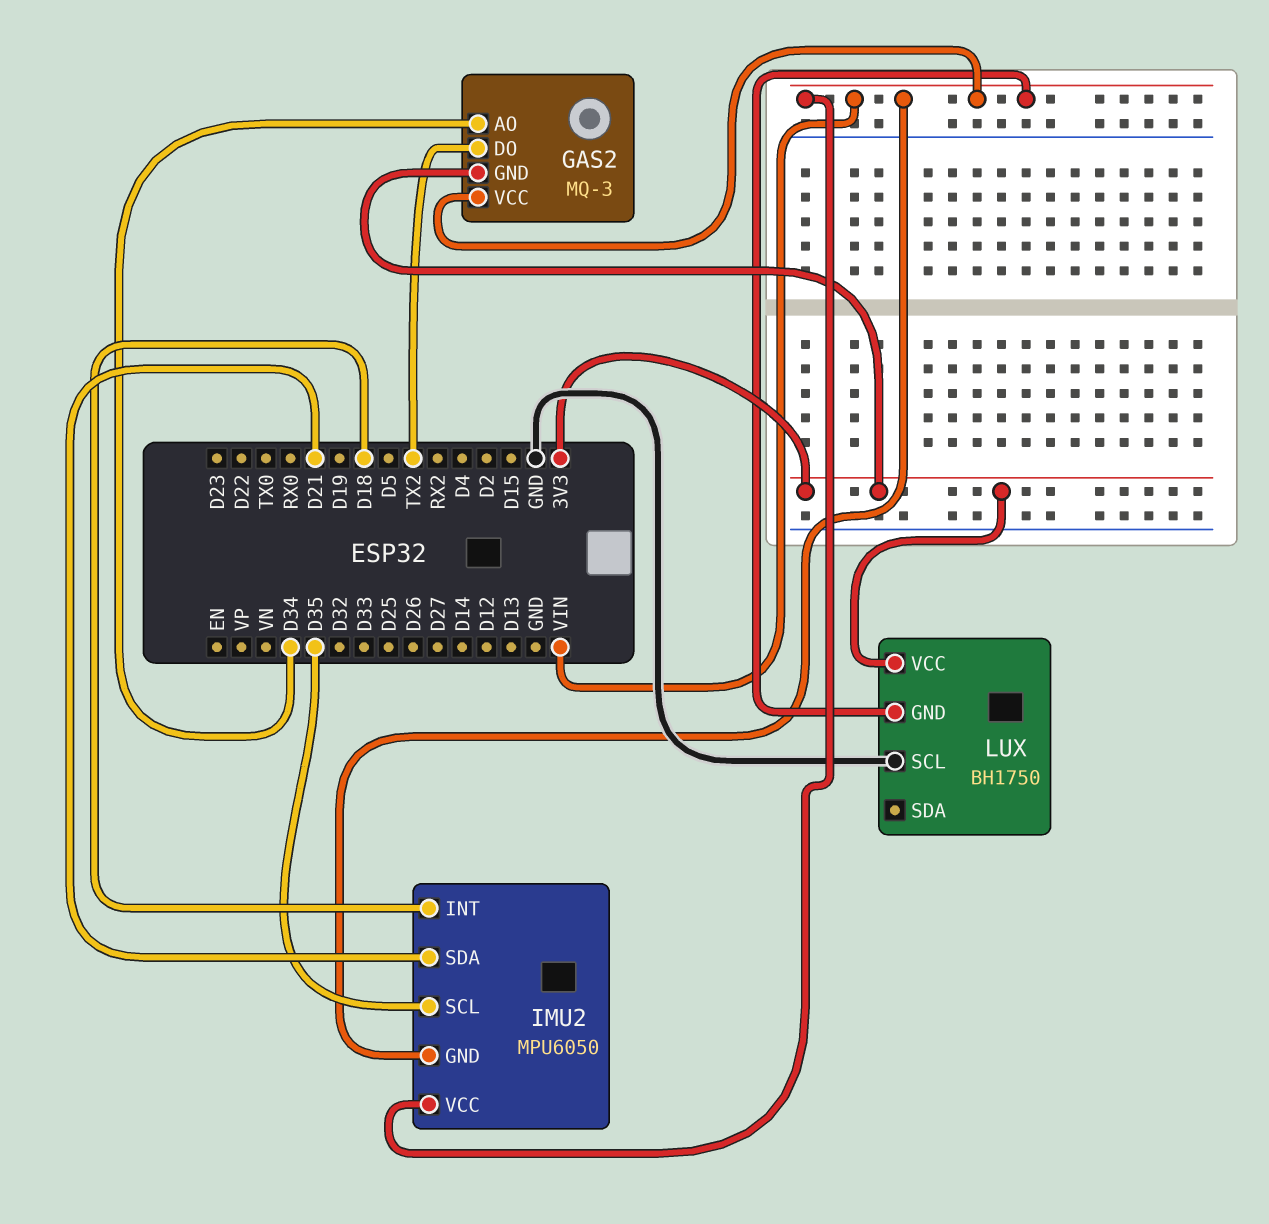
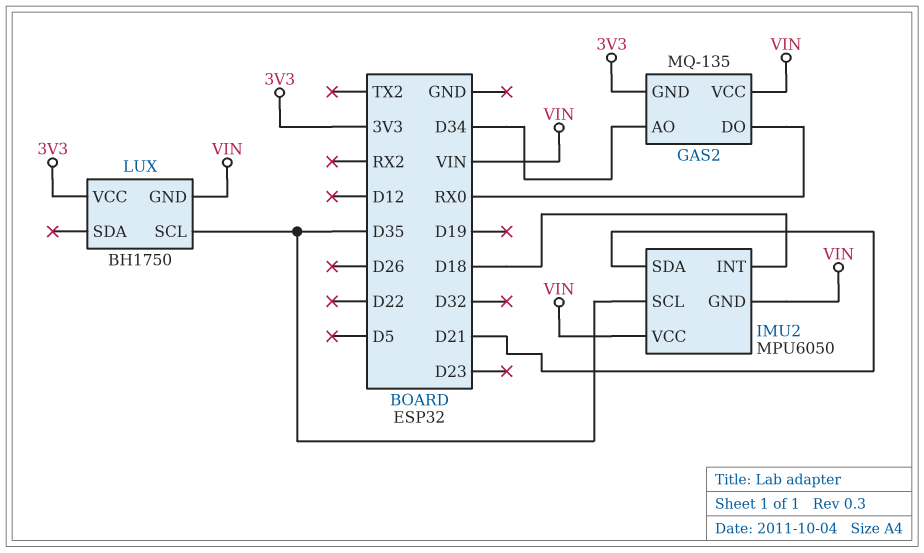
GAS2: MQ-3 -> MQ-135
GAS2 pin DO: TX2 -> RX0
LUX pin SCL: GND -> D35

